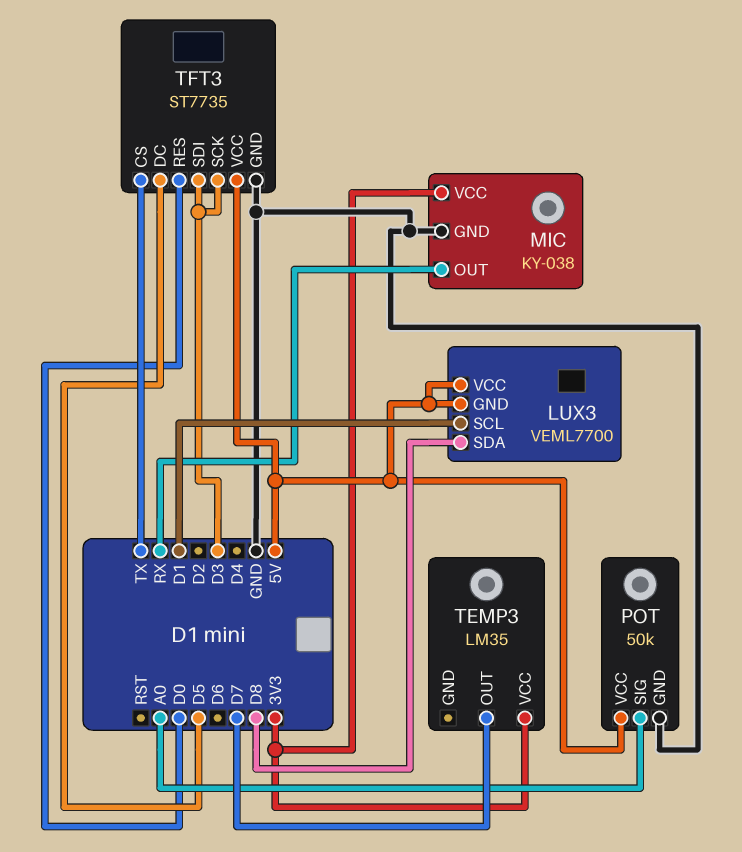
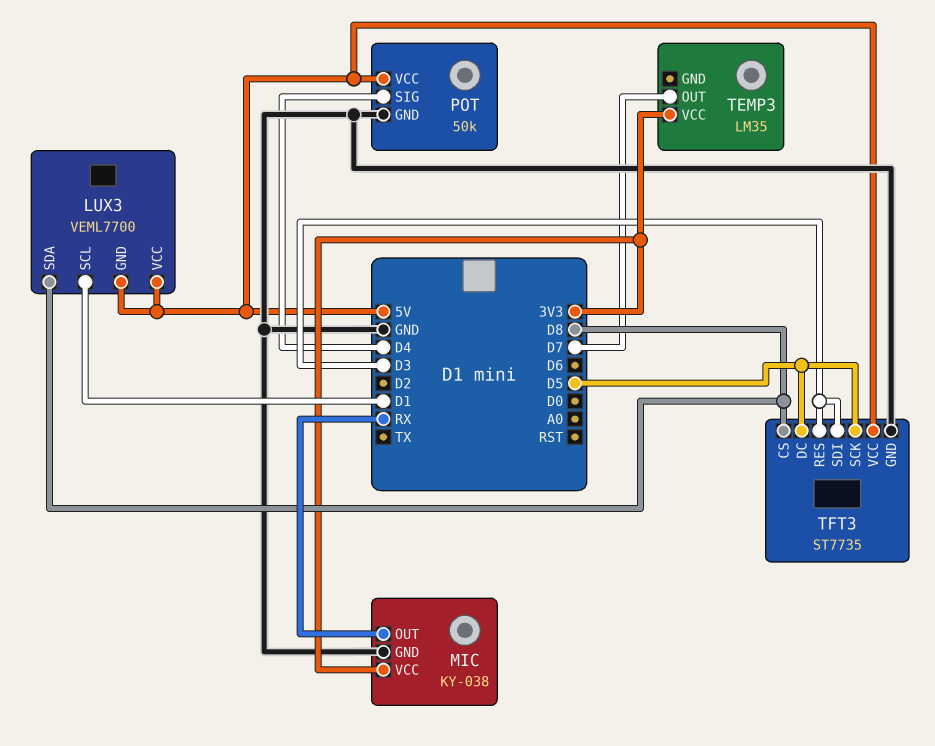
POT pin SIG: A0 -> D4
TFT3 pin CS: TX -> D8
TFT3 pin RES: D0 -> D3
TFT3 pin SCK: D3 -> D5

